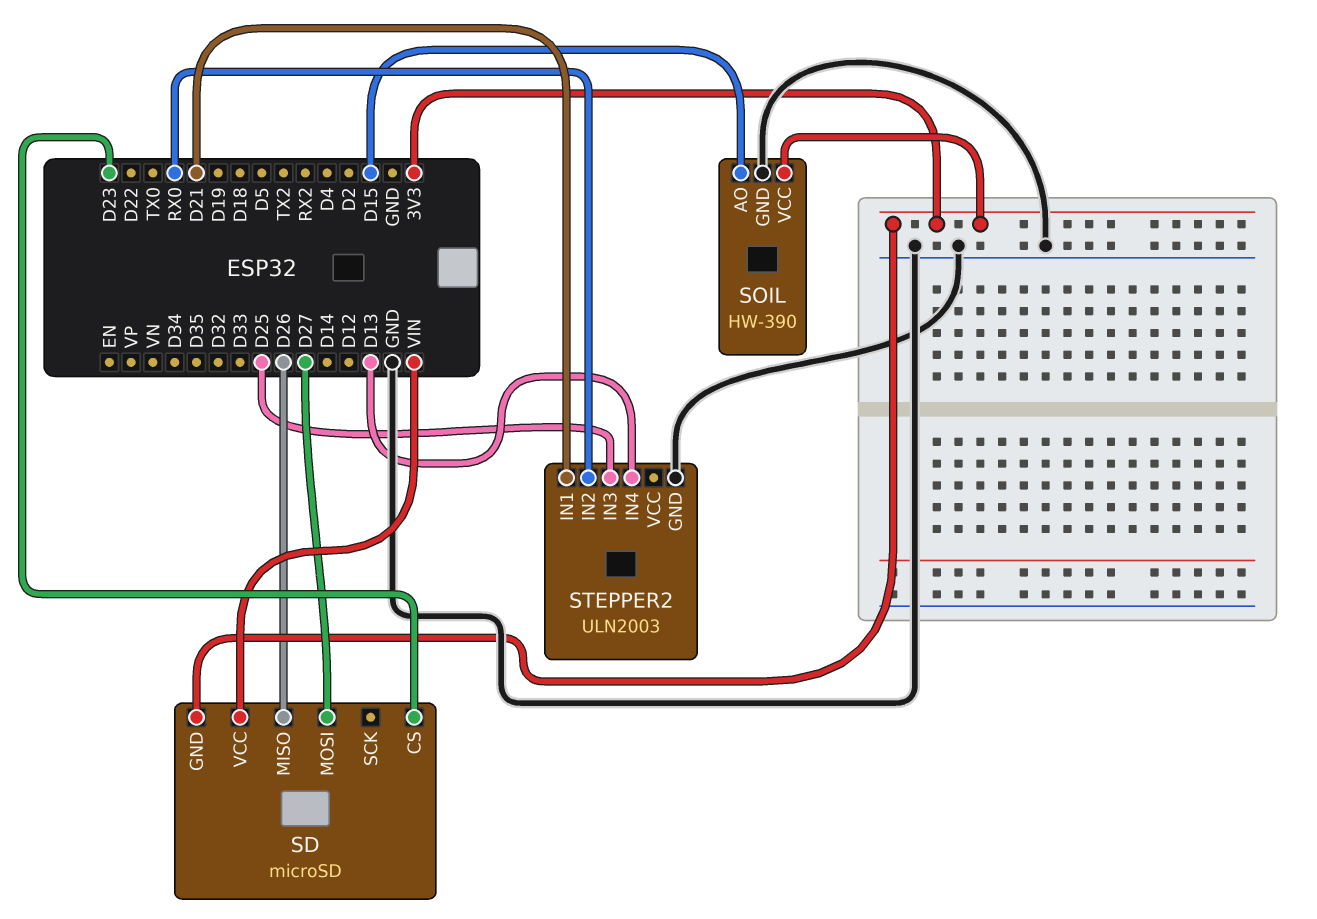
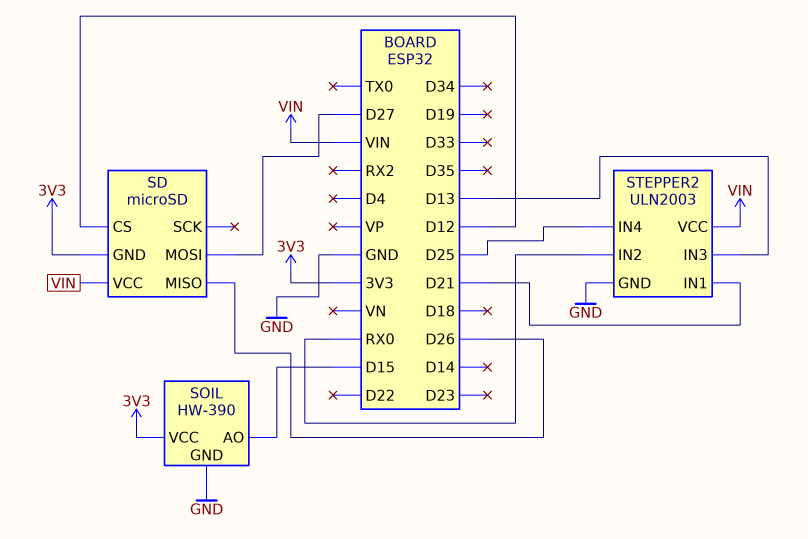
SD pin CS: D23 -> D12
STEPPER2 pin IN3: D25 -> D13
STEPPER2 pin IN4: D13 -> D25
STEPPER2 pin VCC: none -> VIN

